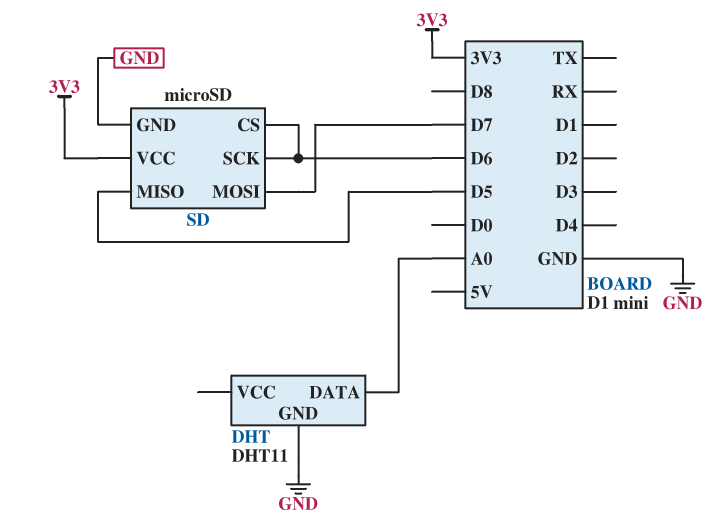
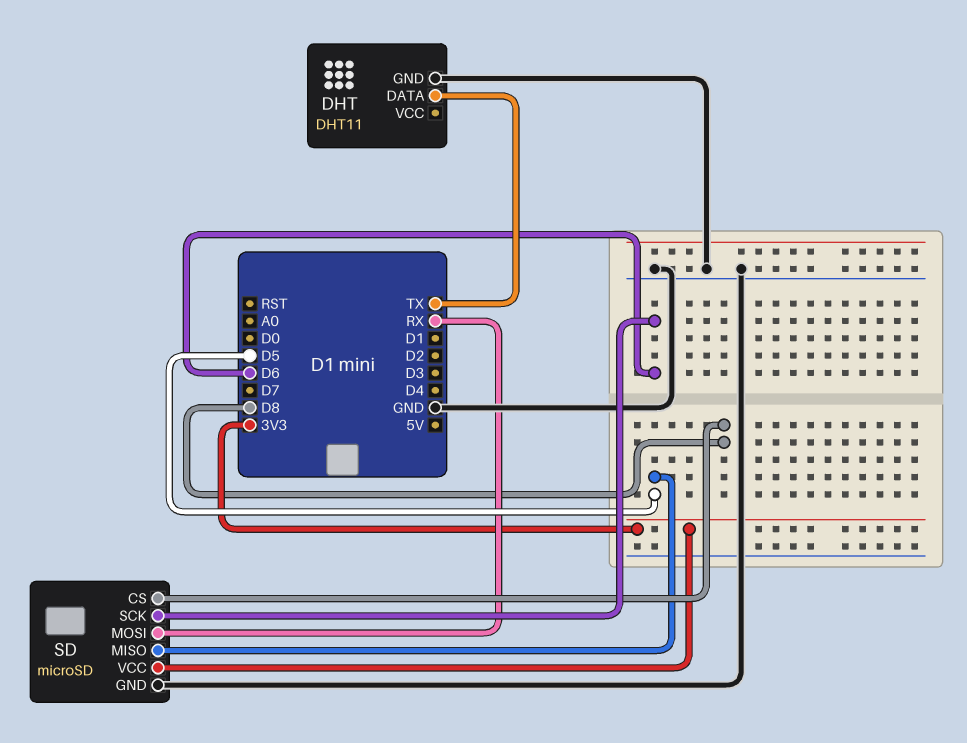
DHT pin DATA: A0 -> TX
SD pin CS: D6 -> D8
SD pin MOSI: D7 -> RX

